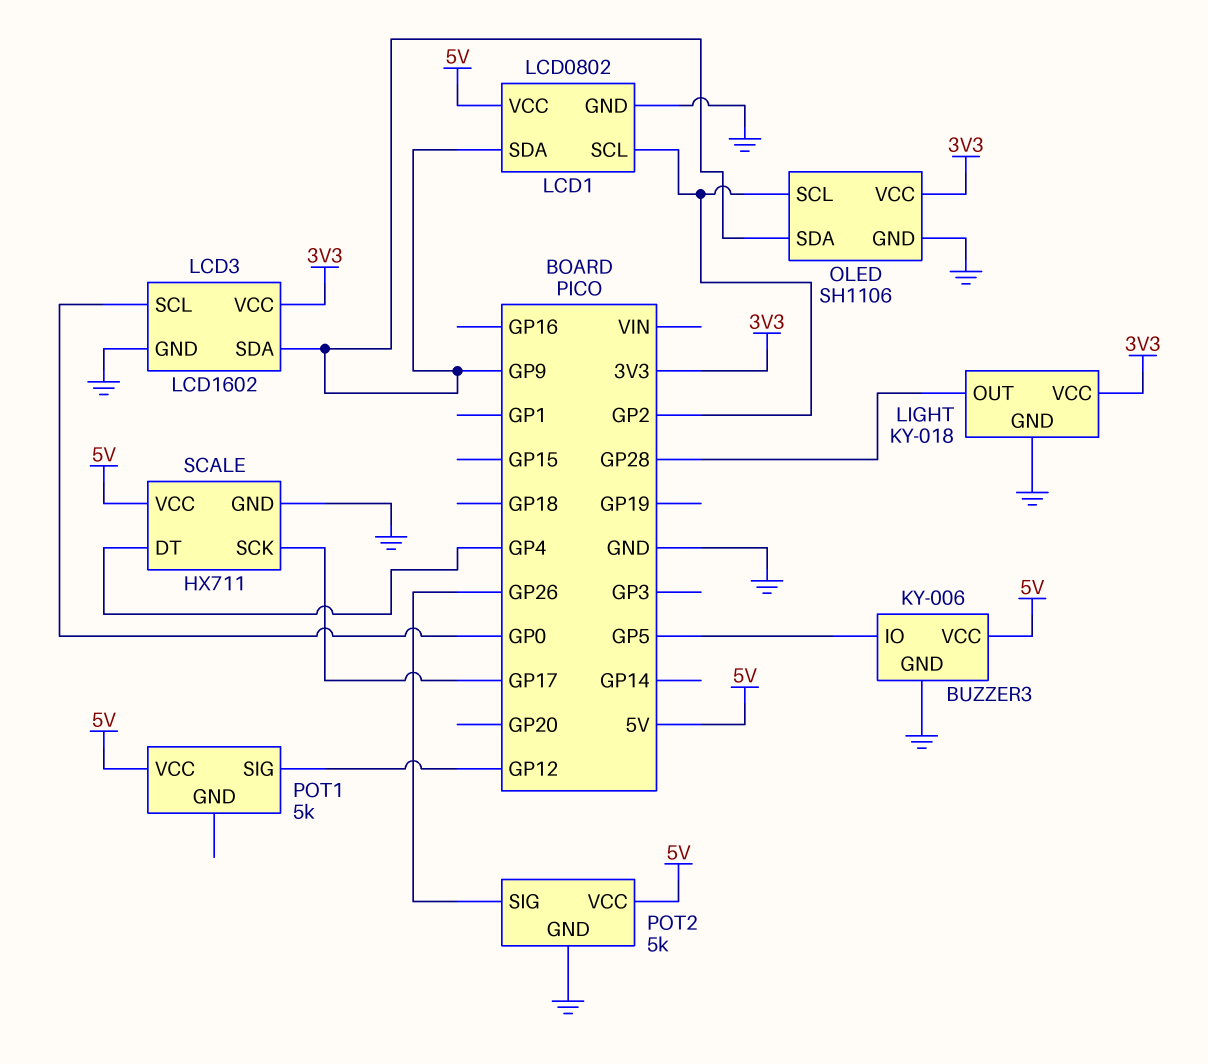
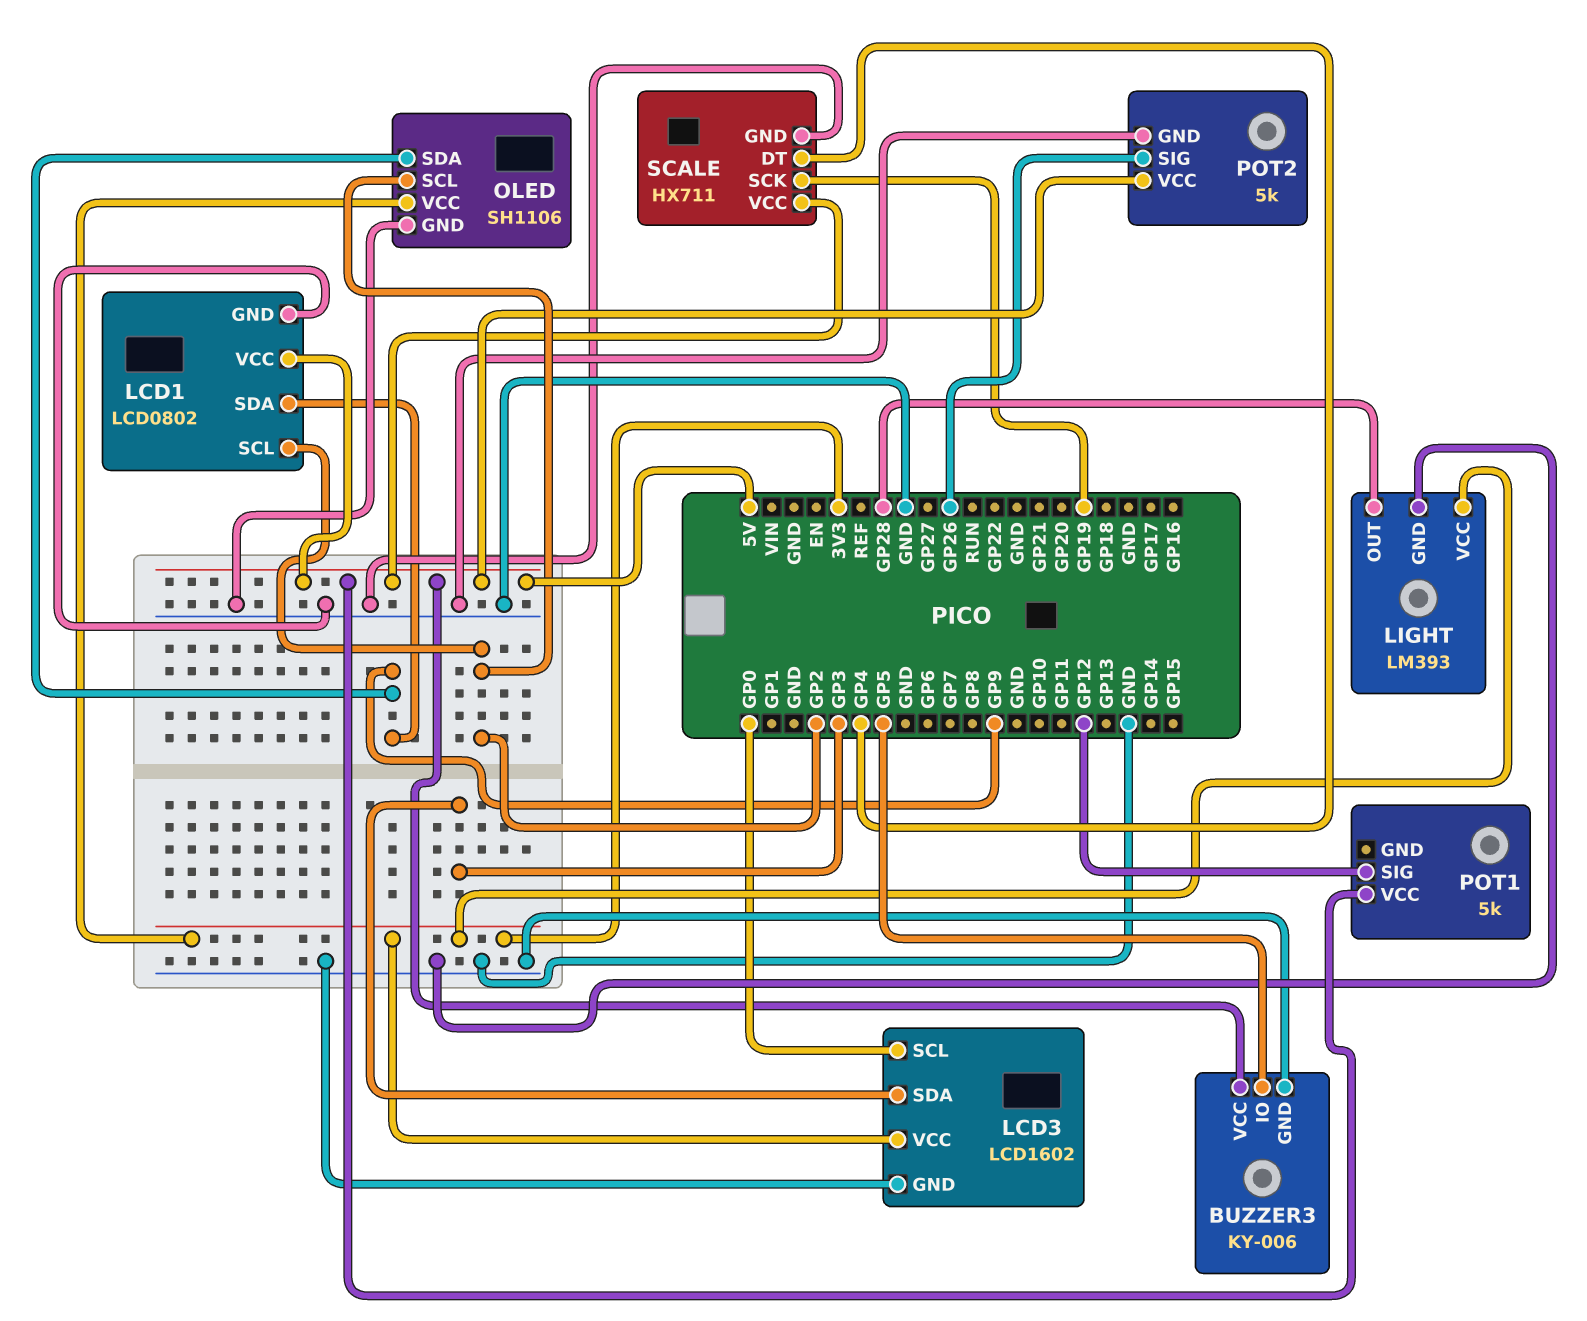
LCD3 pin SDA: GP9 -> GP3
LIGHT: KY-018 -> LM393
SCALE pin SCK: GP17 -> GP19

